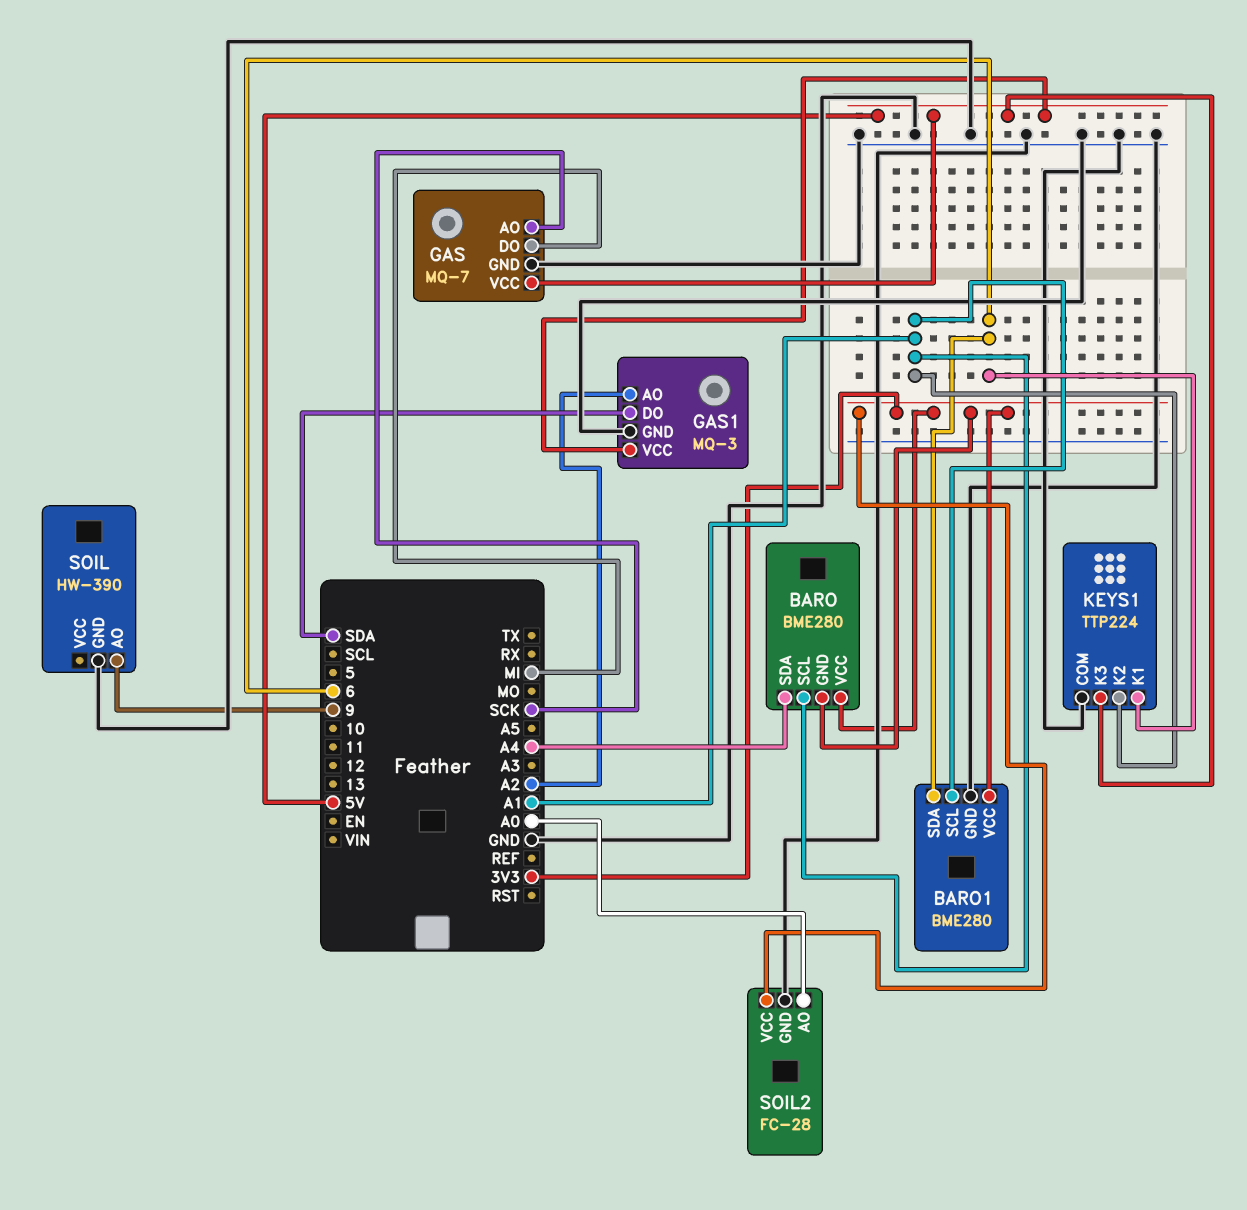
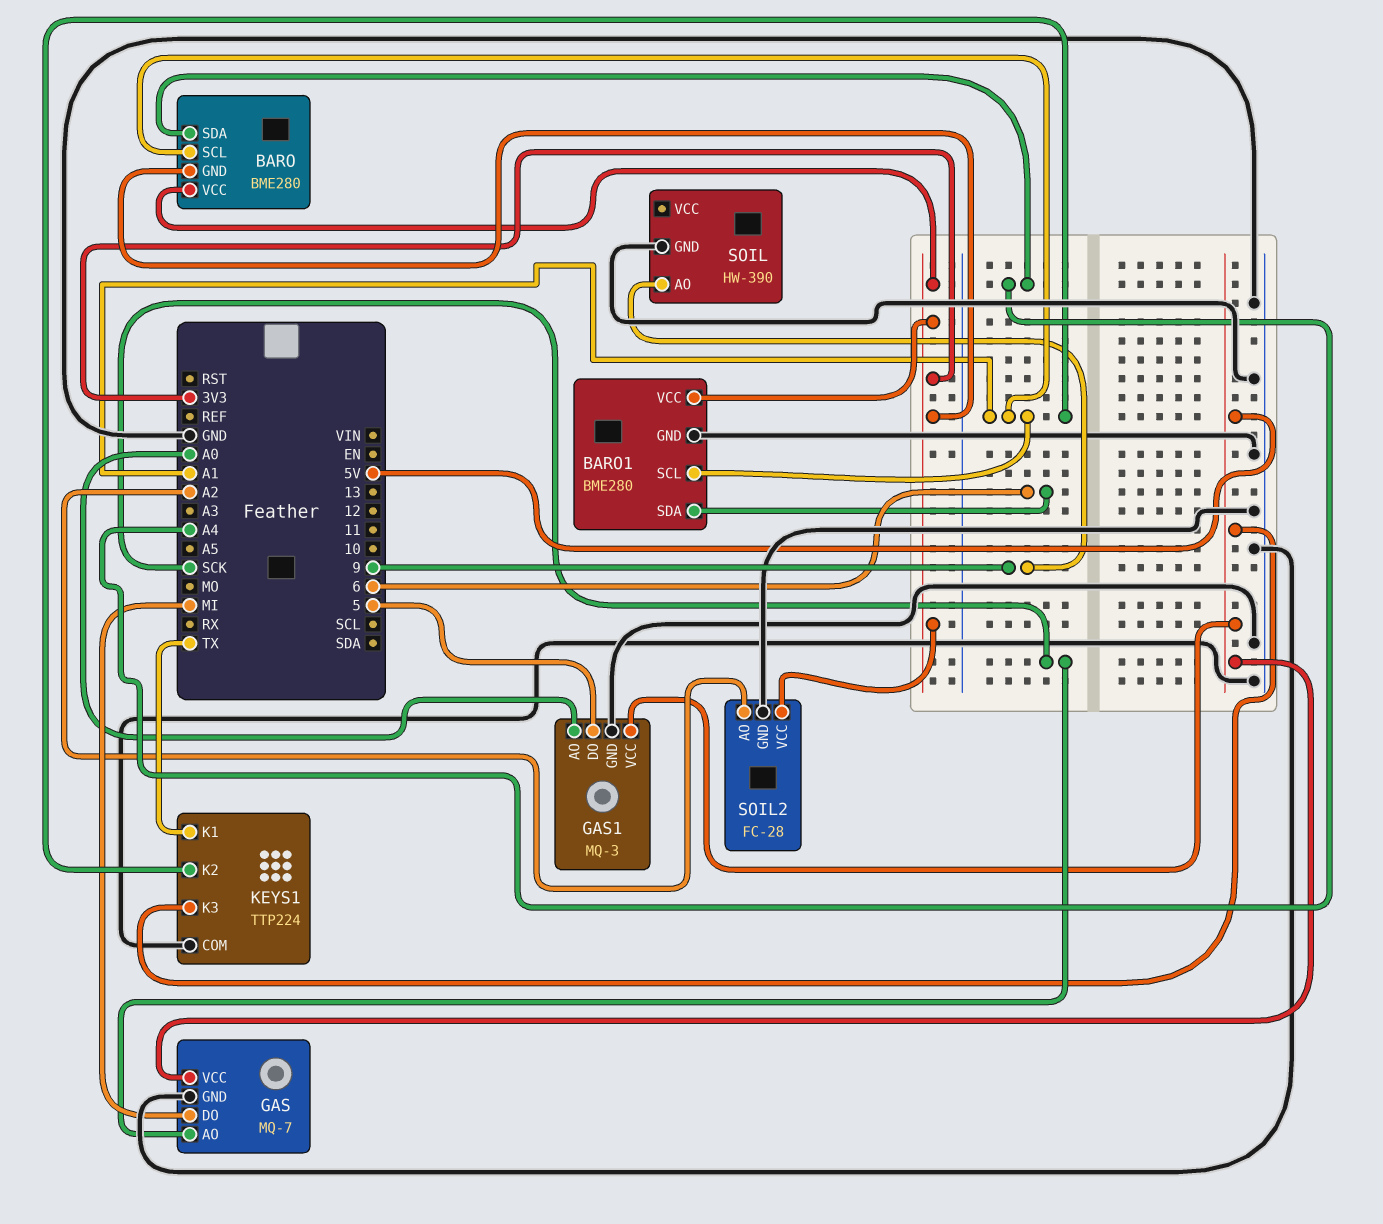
GAS1 pin AO: A2 -> A0
GAS1 pin DO: SDA -> 5
KEYS1 pin K1: 6 -> TX
SOIL2 pin AO: A0 -> A2

